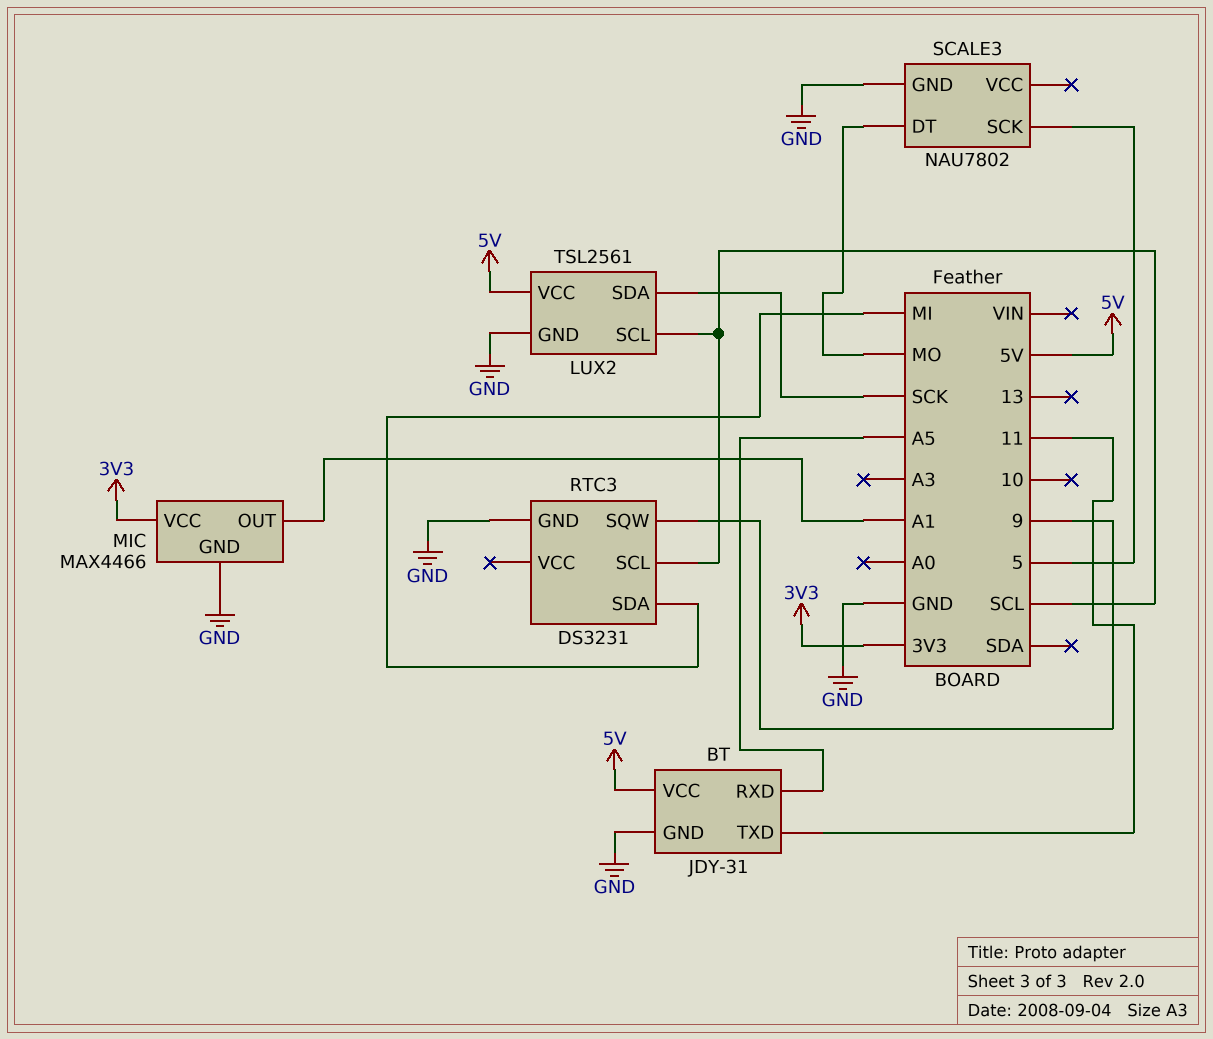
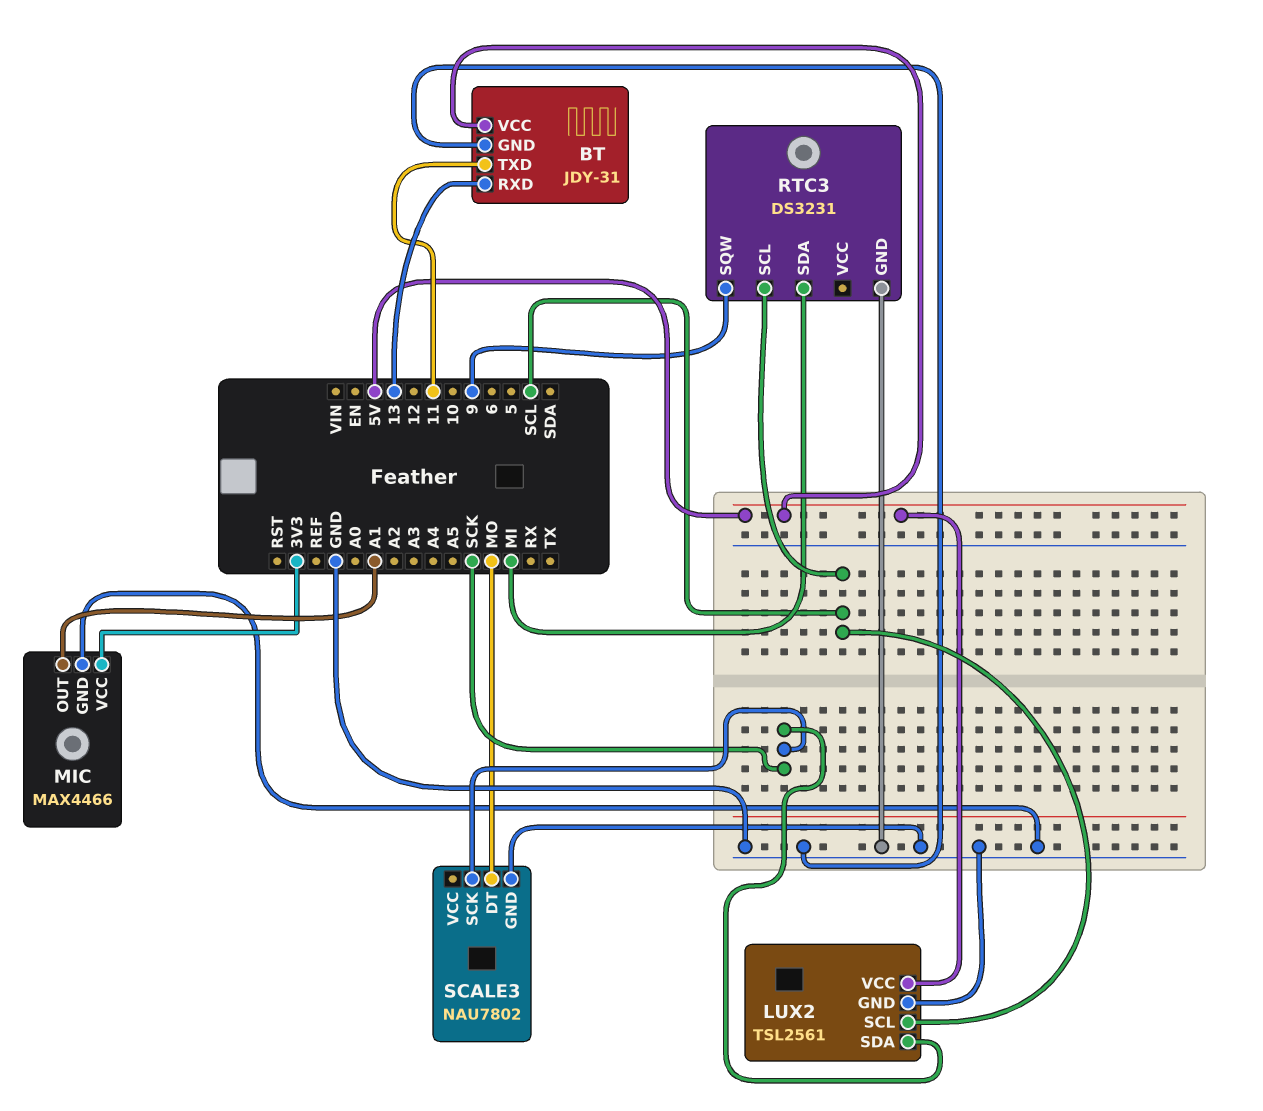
BT pin RXD: A5 -> 13
SCALE3 pin SCK: 5 -> SCK

